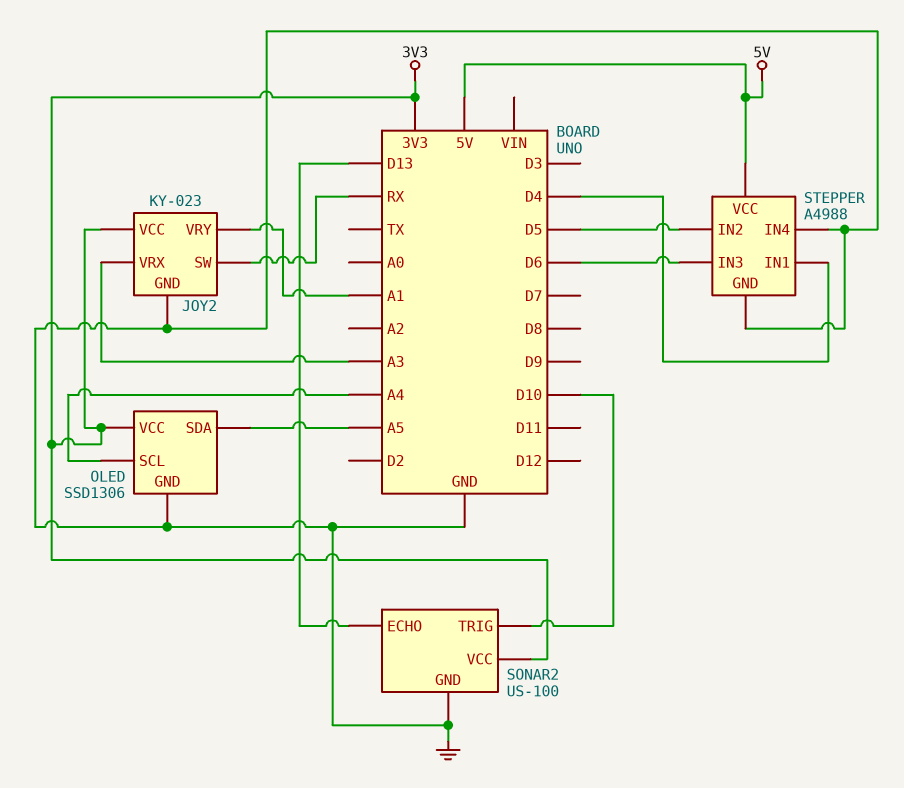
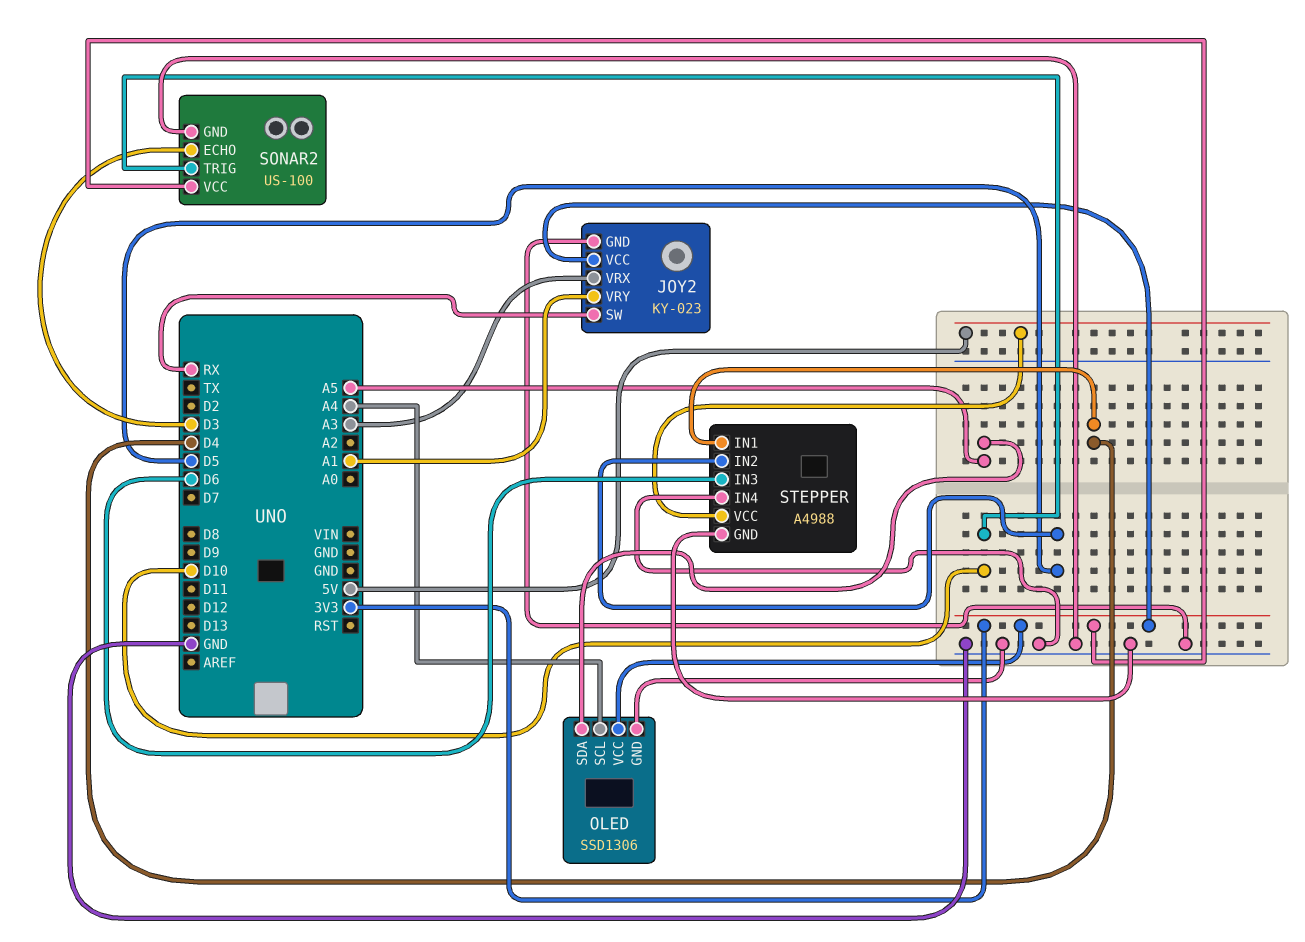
SONAR2 pin ECHO: D13 -> D3

